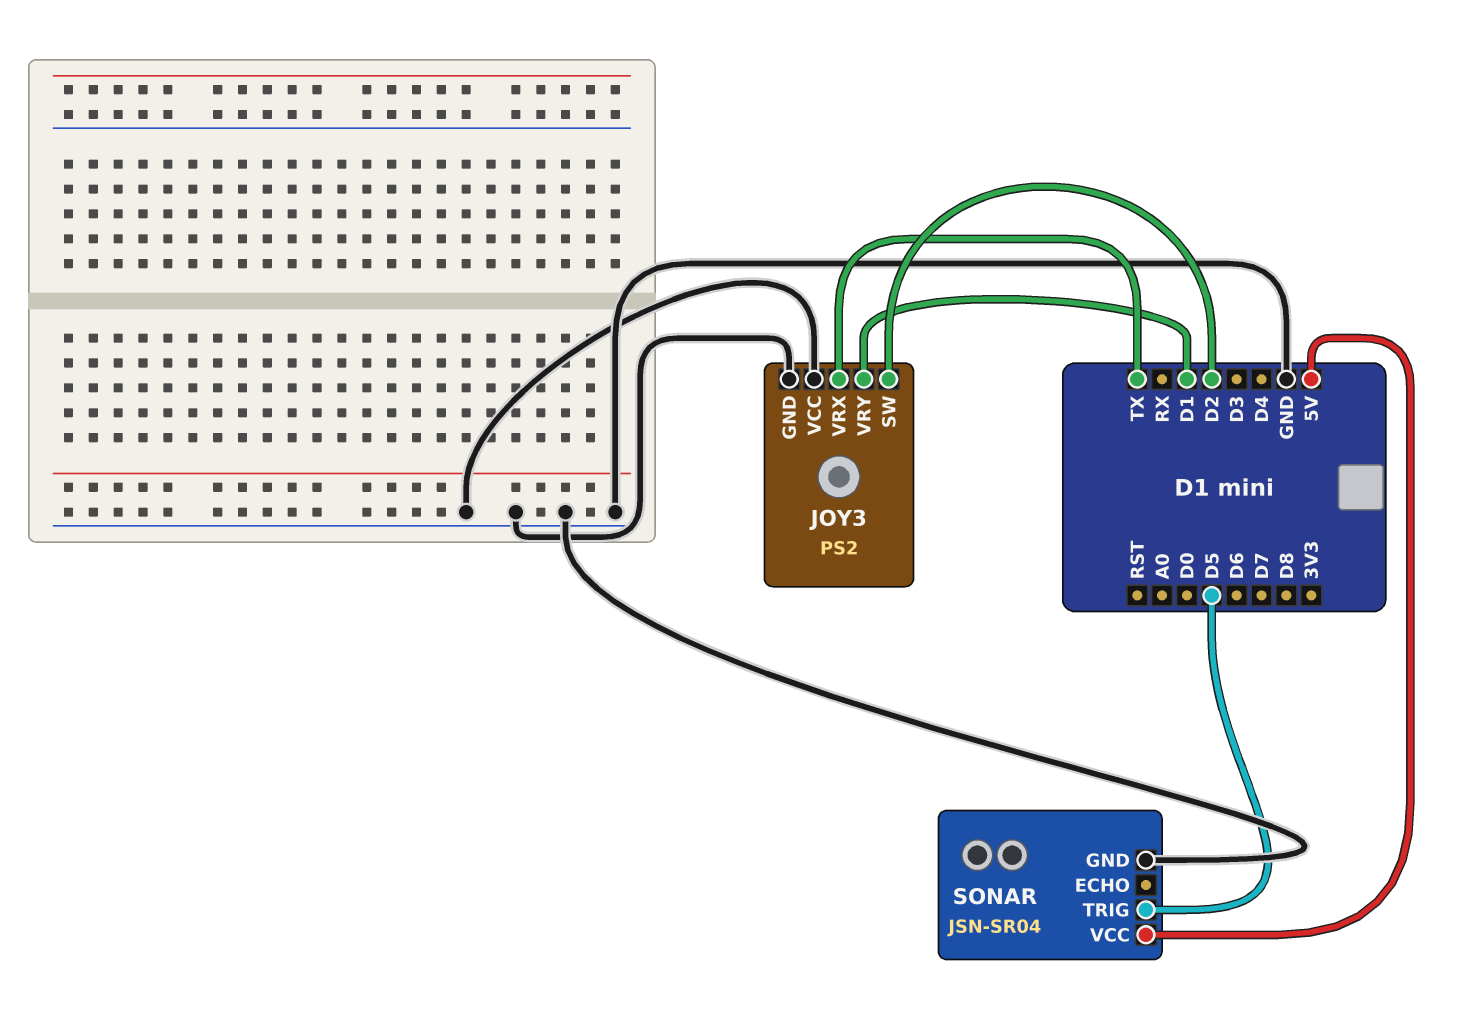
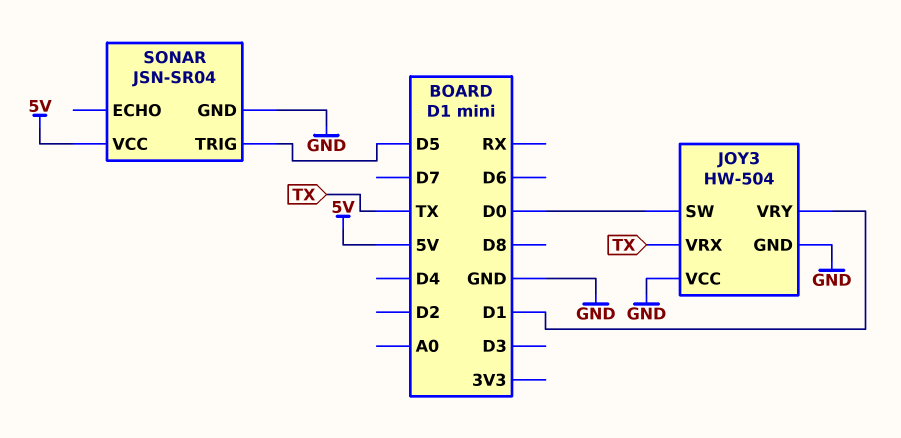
JOY3: PS2 -> HW-504
JOY3 pin SW: D2 -> D0

